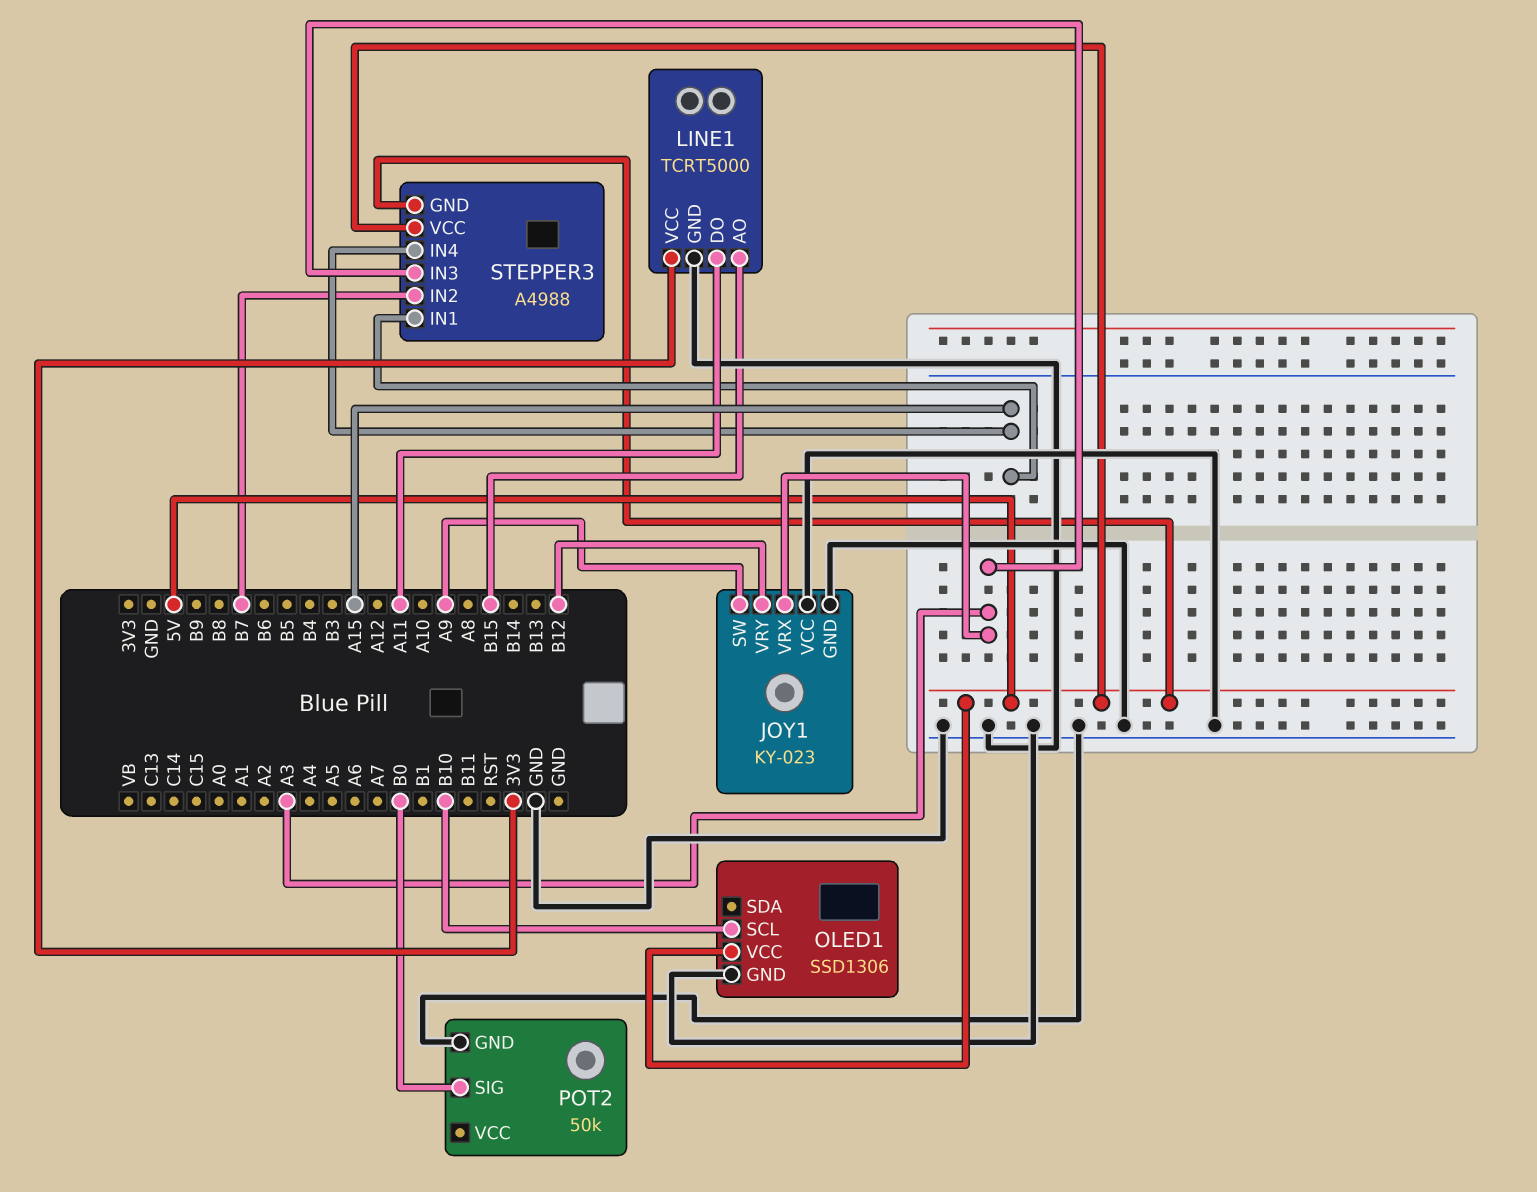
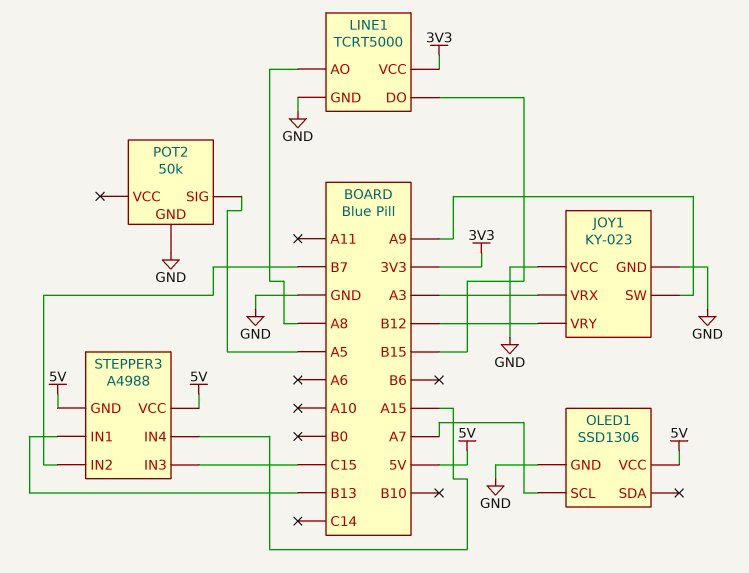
LINE1 pin AO: B15 -> A8
LINE1 pin DO: A11 -> B15
OLED1 pin SCL: B10 -> A7
POT2 pin SIG: B0 -> A5
STEPPER3 pin IN1: A15 -> B13
STEPPER3 pin IN3: A3 -> C15

